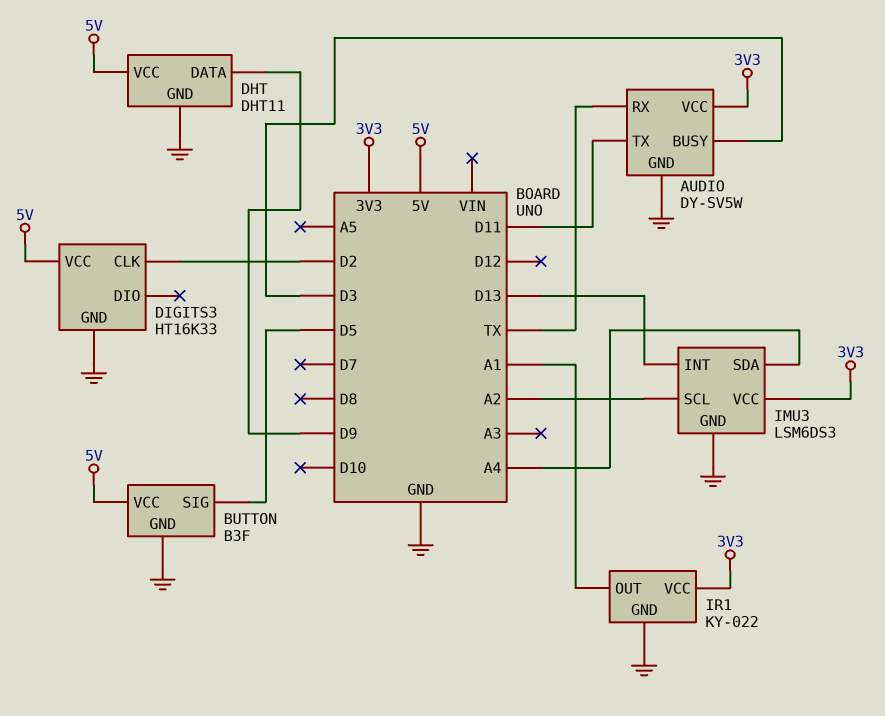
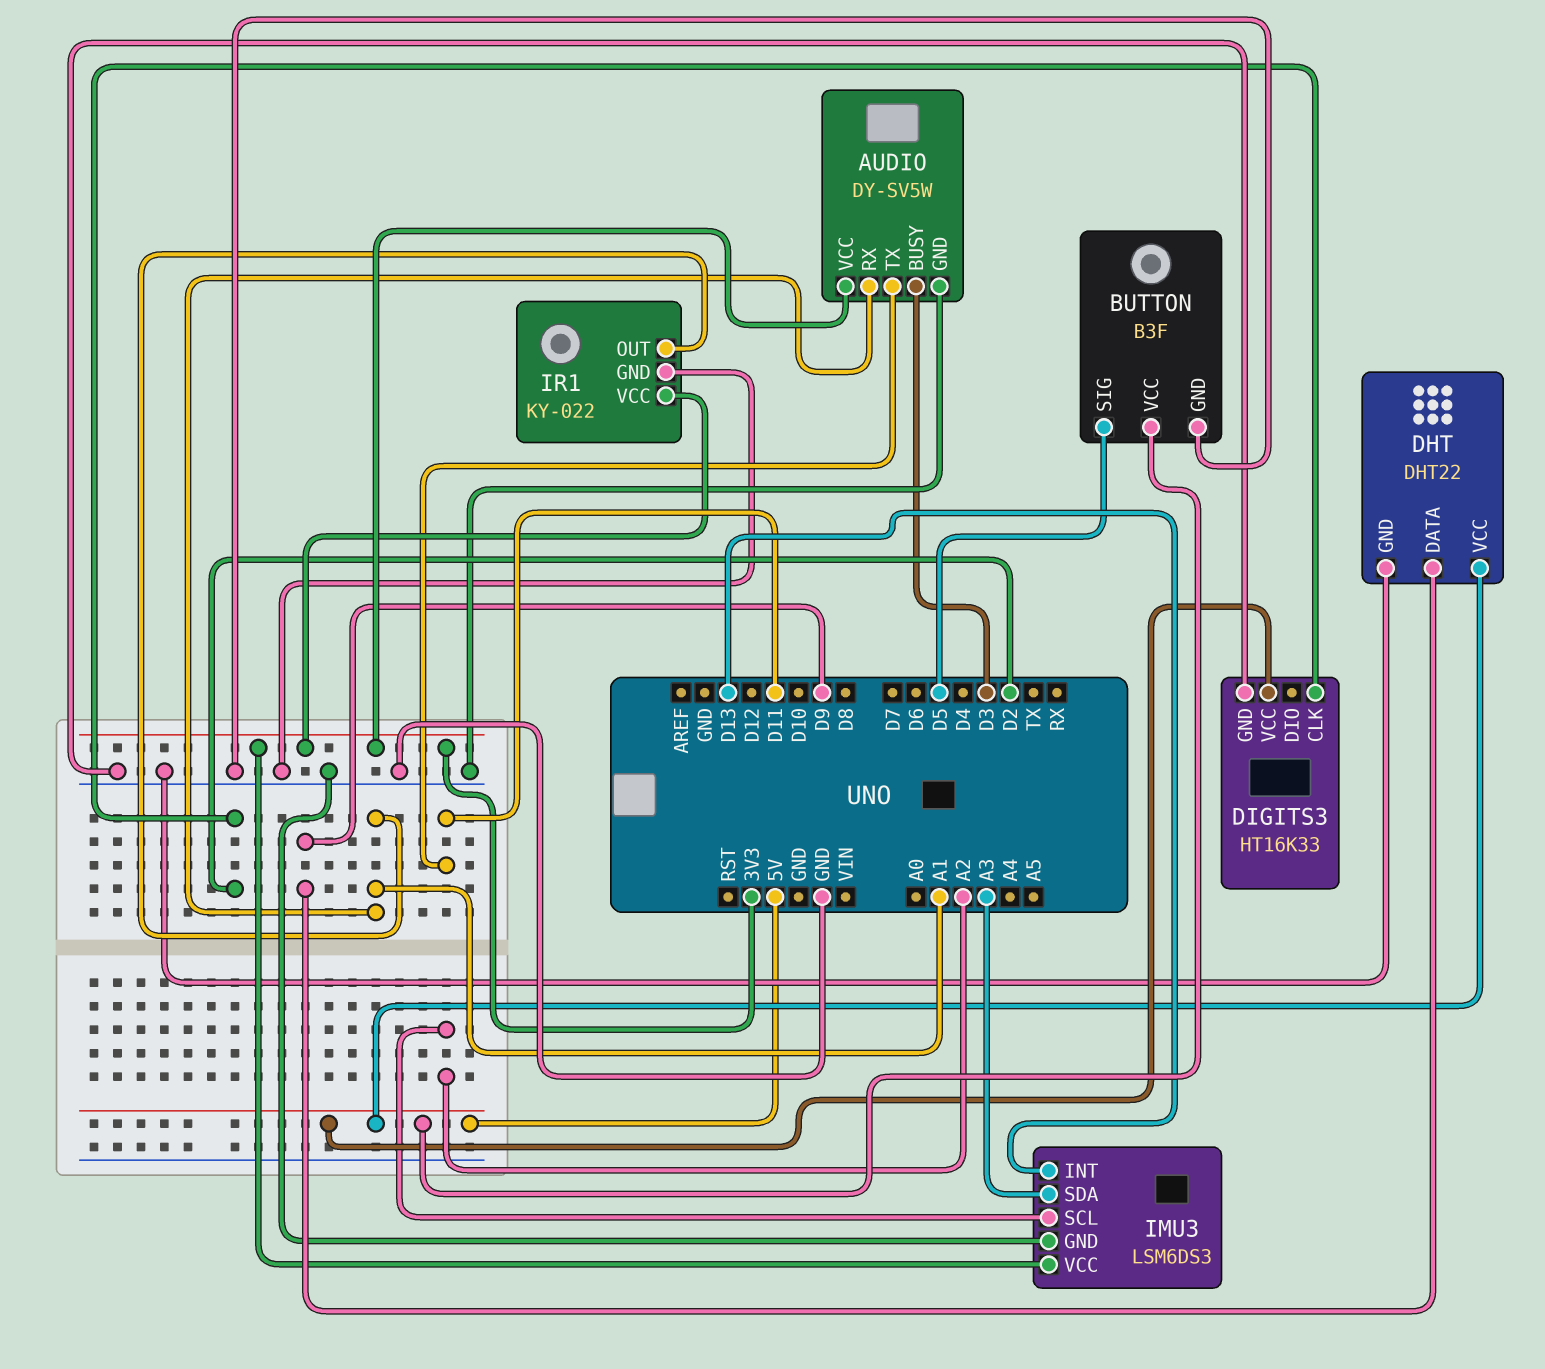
AUDIO pin RX: TX -> A1
DHT: DHT11 -> DHT22
IMU3 pin SDA: A4 -> A3

